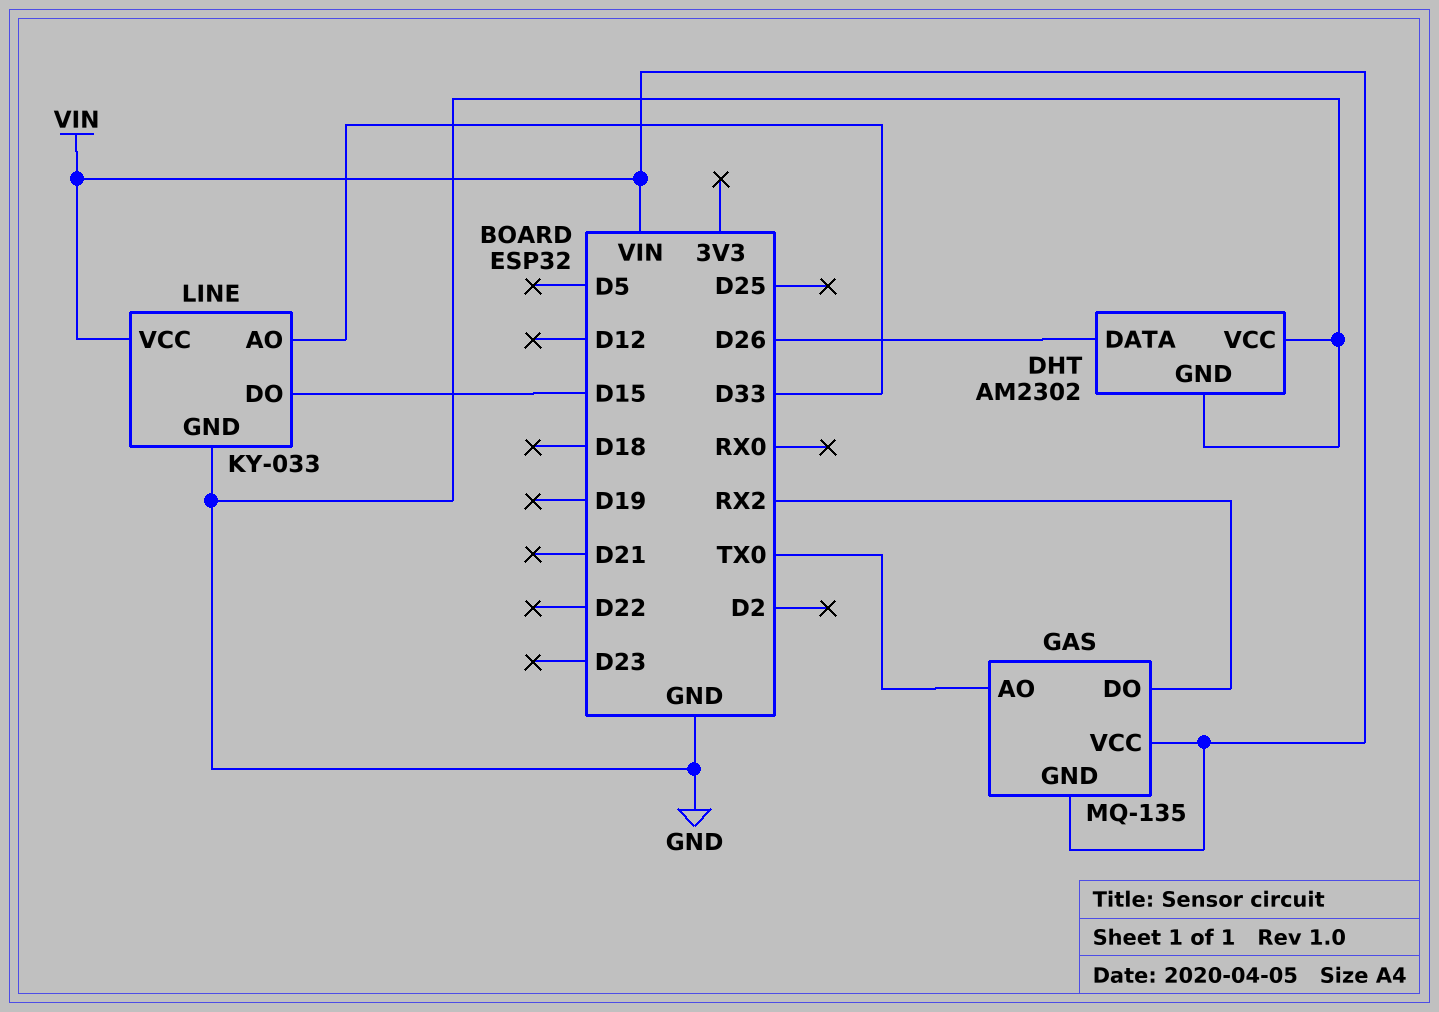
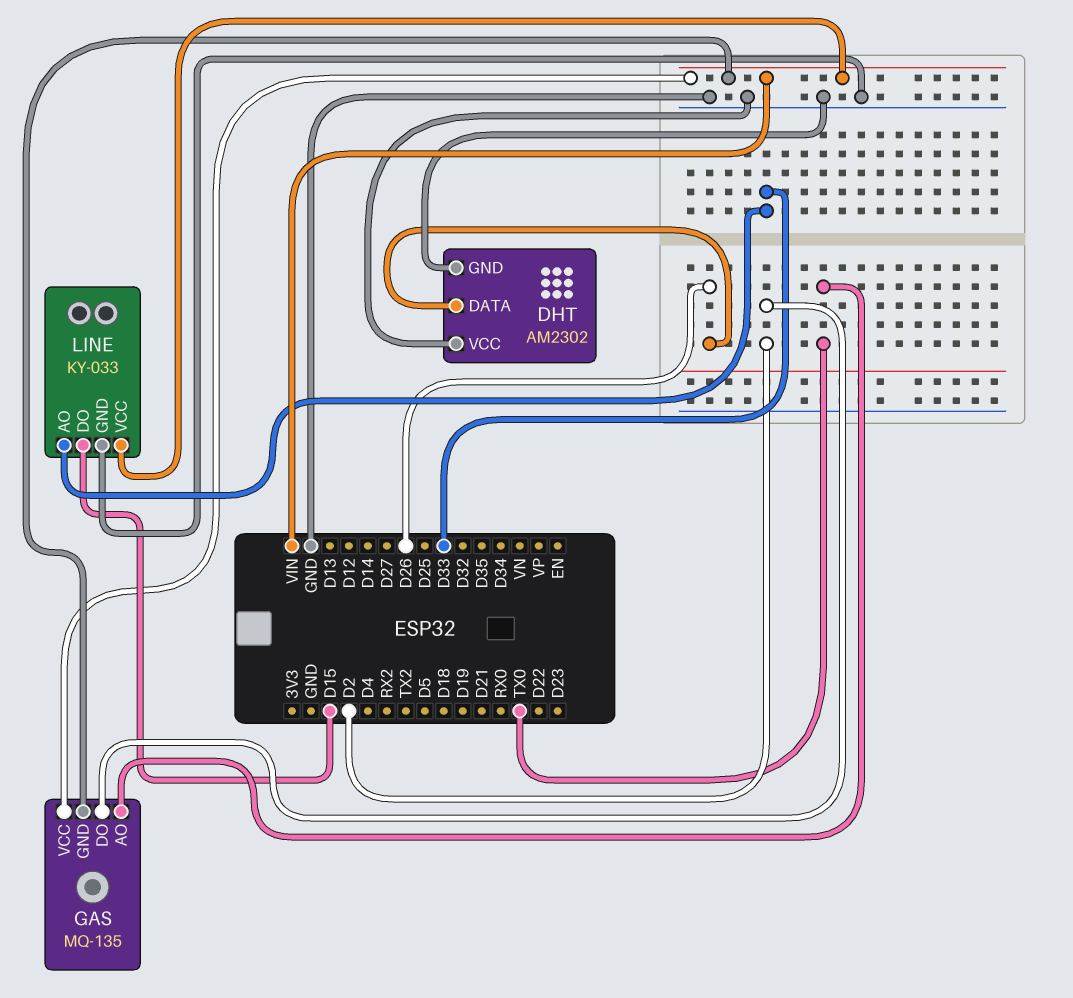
GAS pin DO: RX2 -> D2

